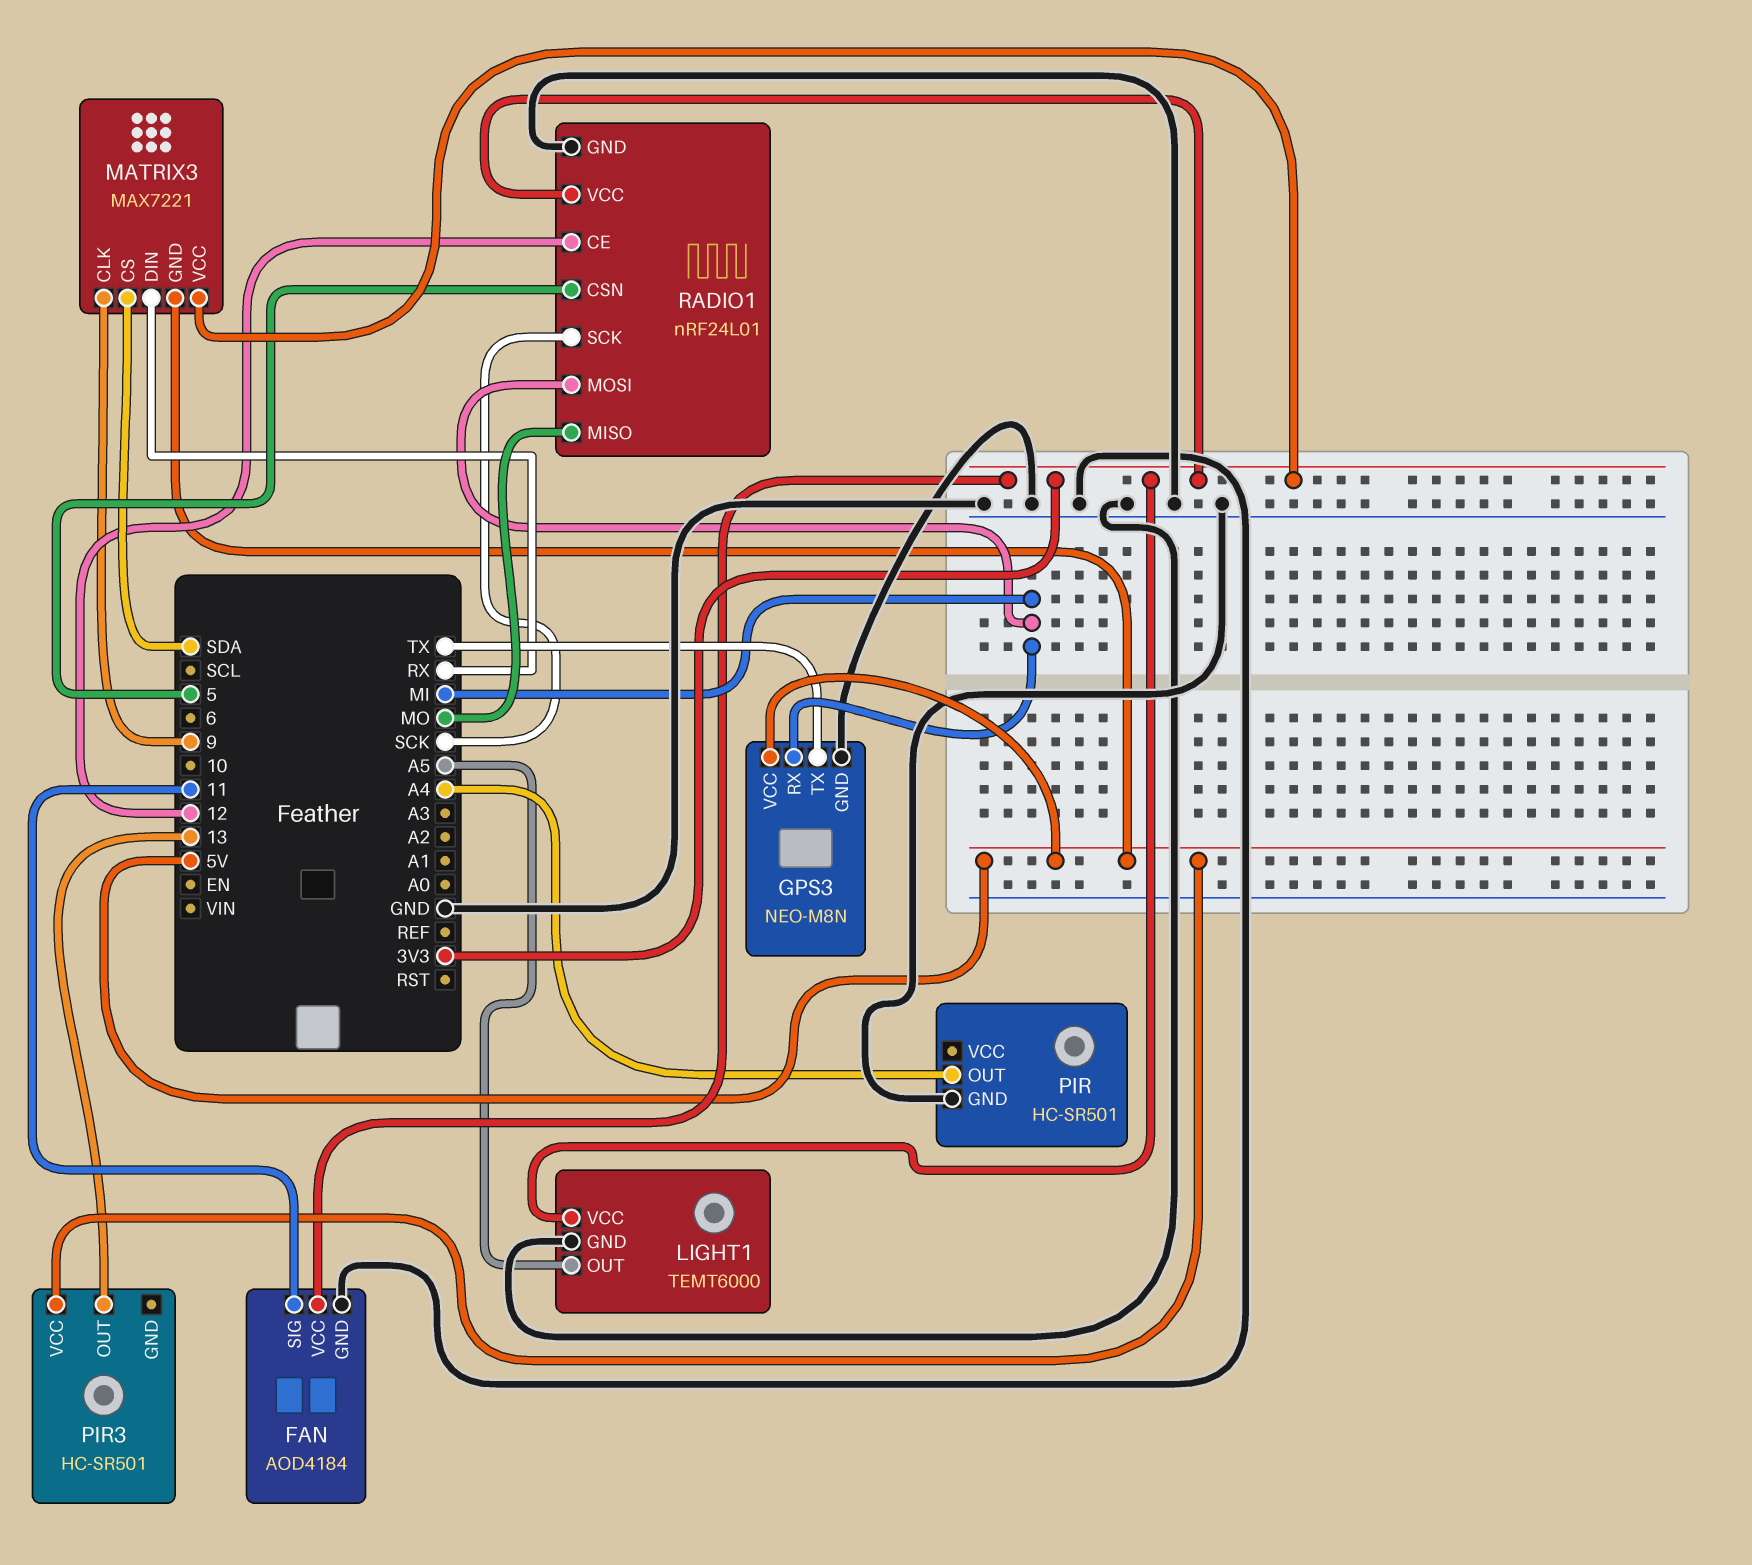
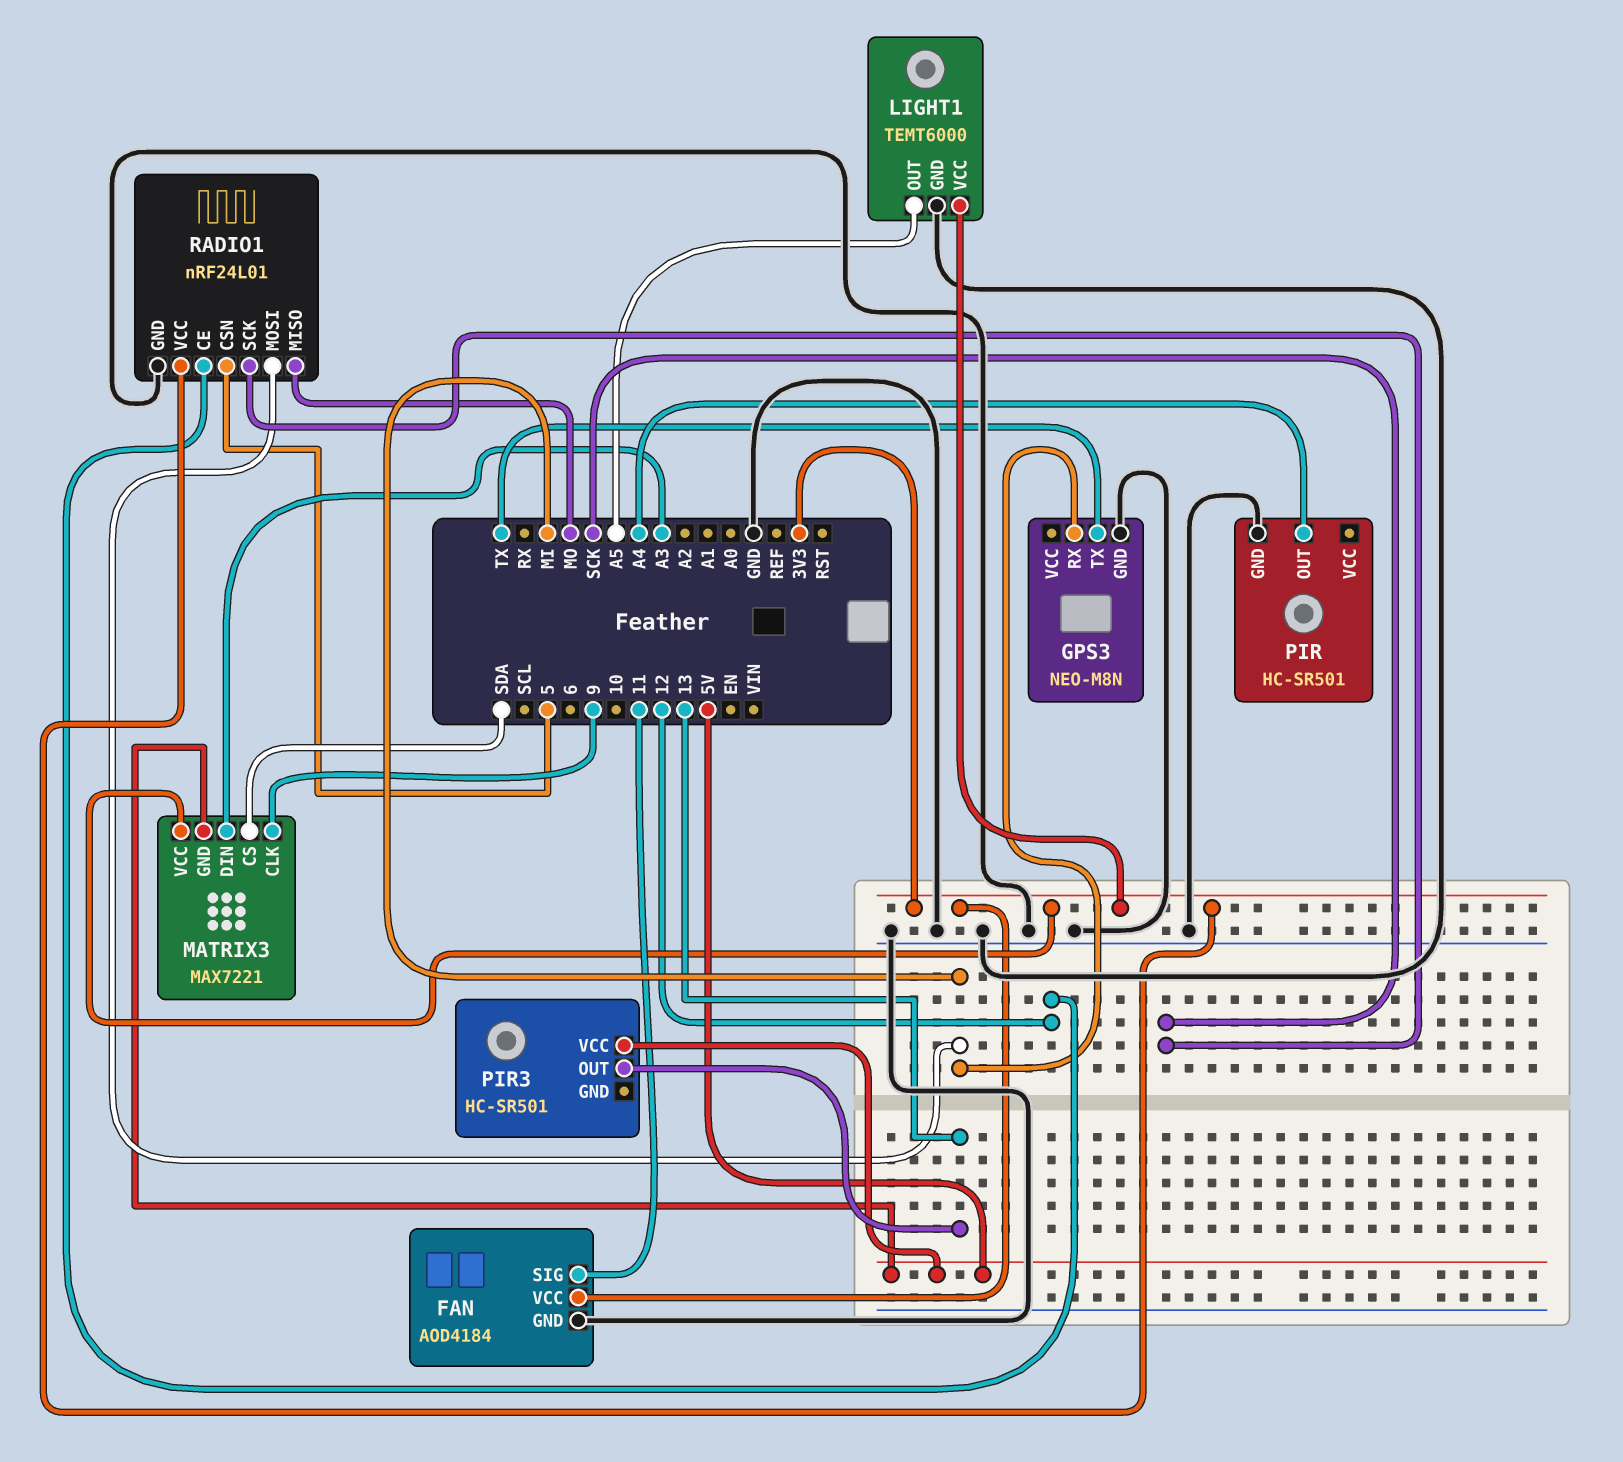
GPS3 pin VCC: 5V -> none
MATRIX3 pin DIN: RX -> A3

